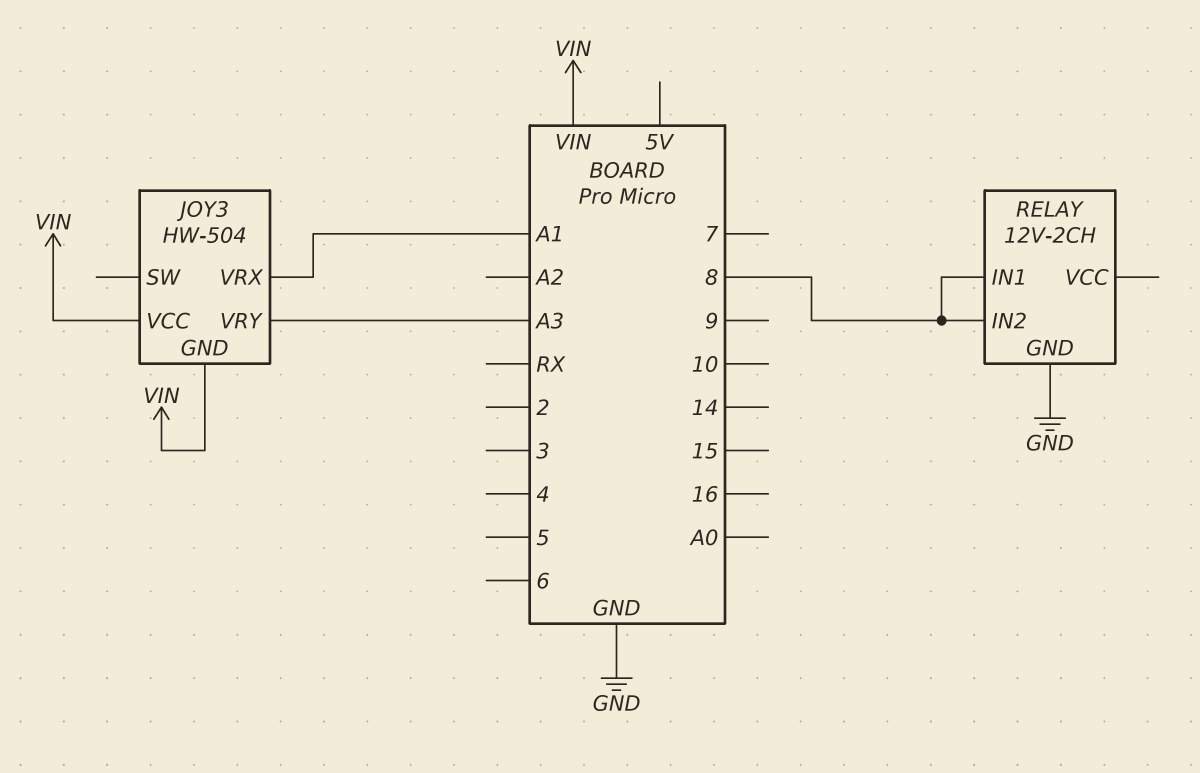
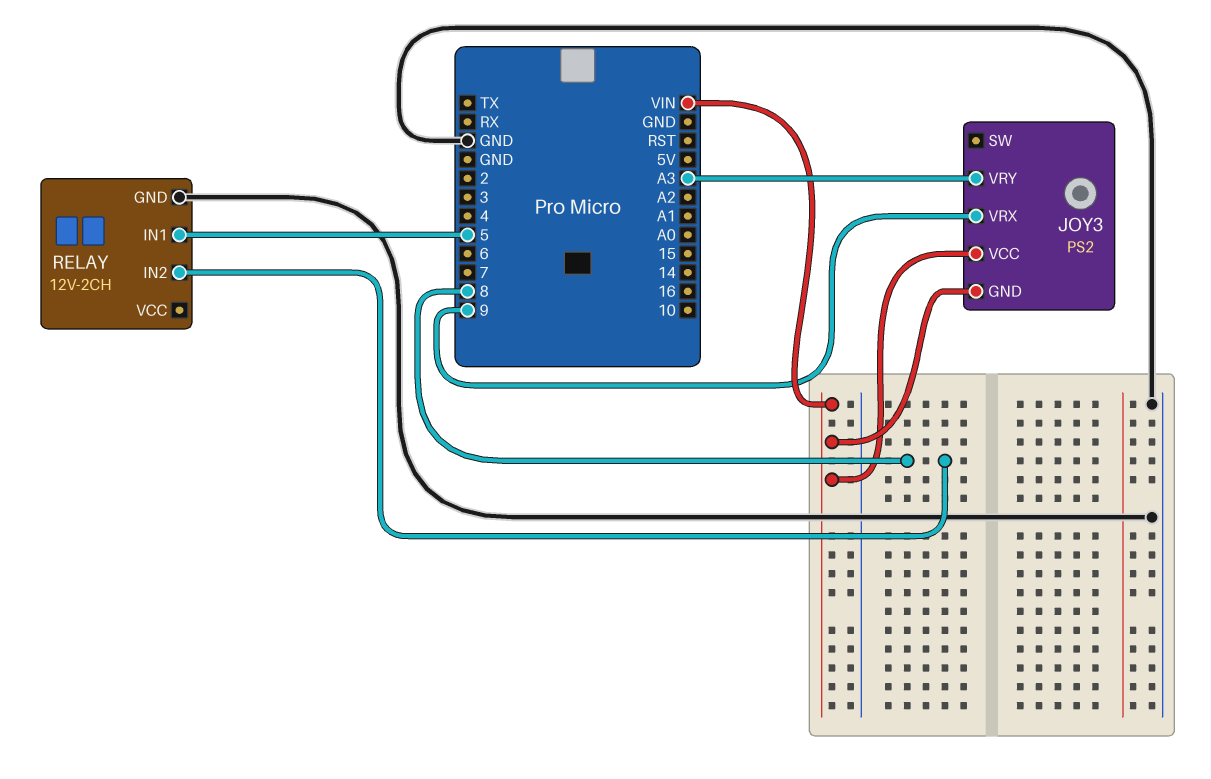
JOY3: HW-504 -> PS2
JOY3 pin VRX: A1 -> 9
RELAY pin IN1: 8 -> 5

